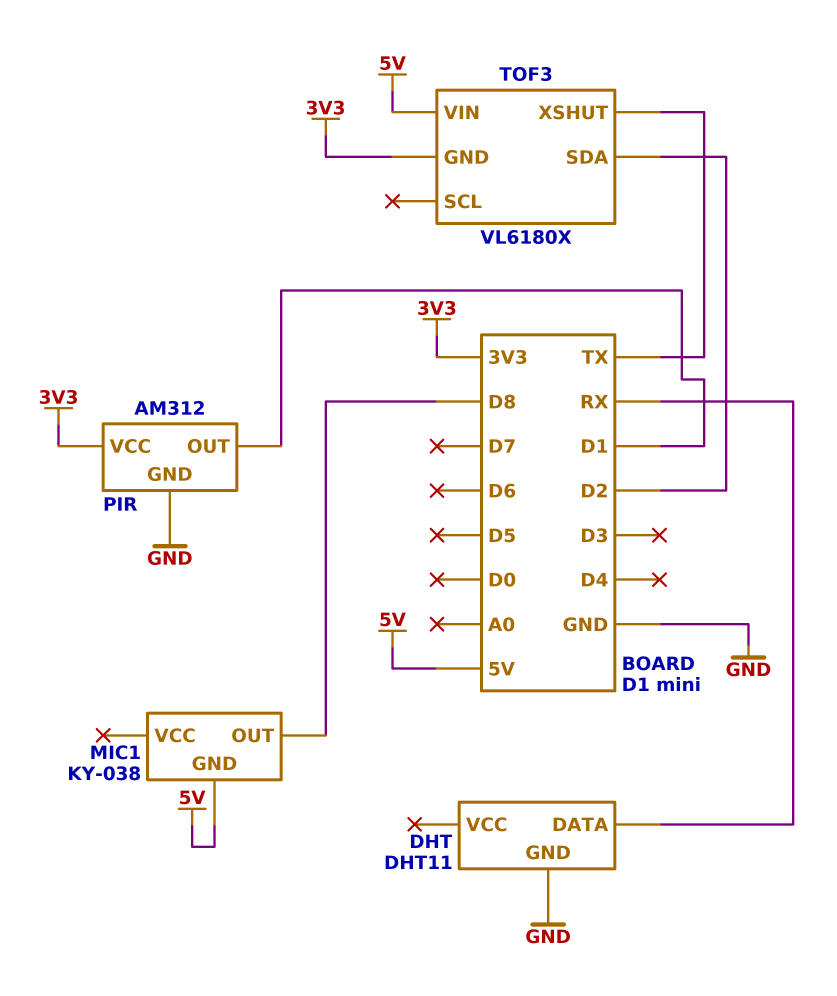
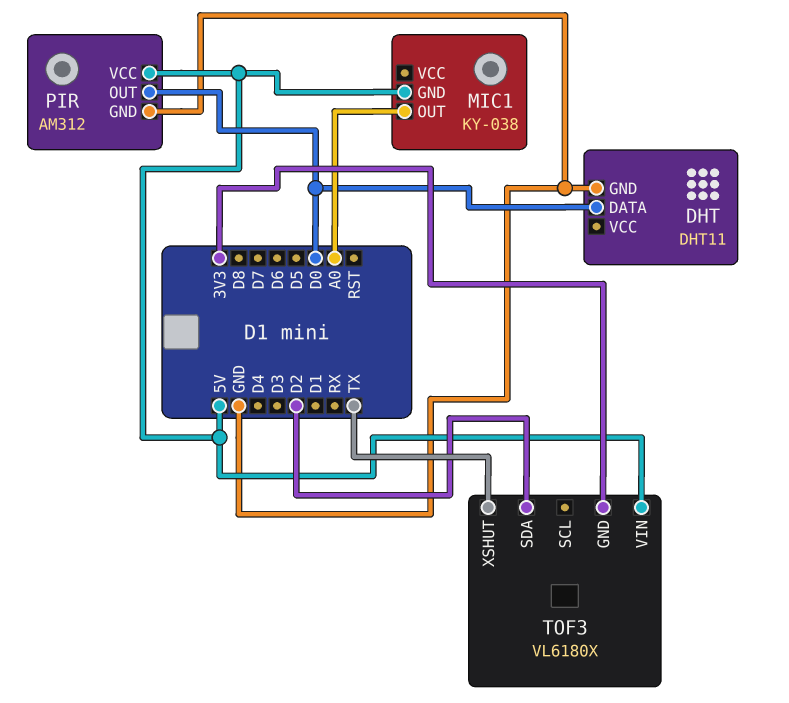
DHT pin DATA: RX -> D0
MIC1 pin OUT: D8 -> A0
PIR pin OUT: D1 -> D0
PIR pin VCC: 3V3 -> 5V

